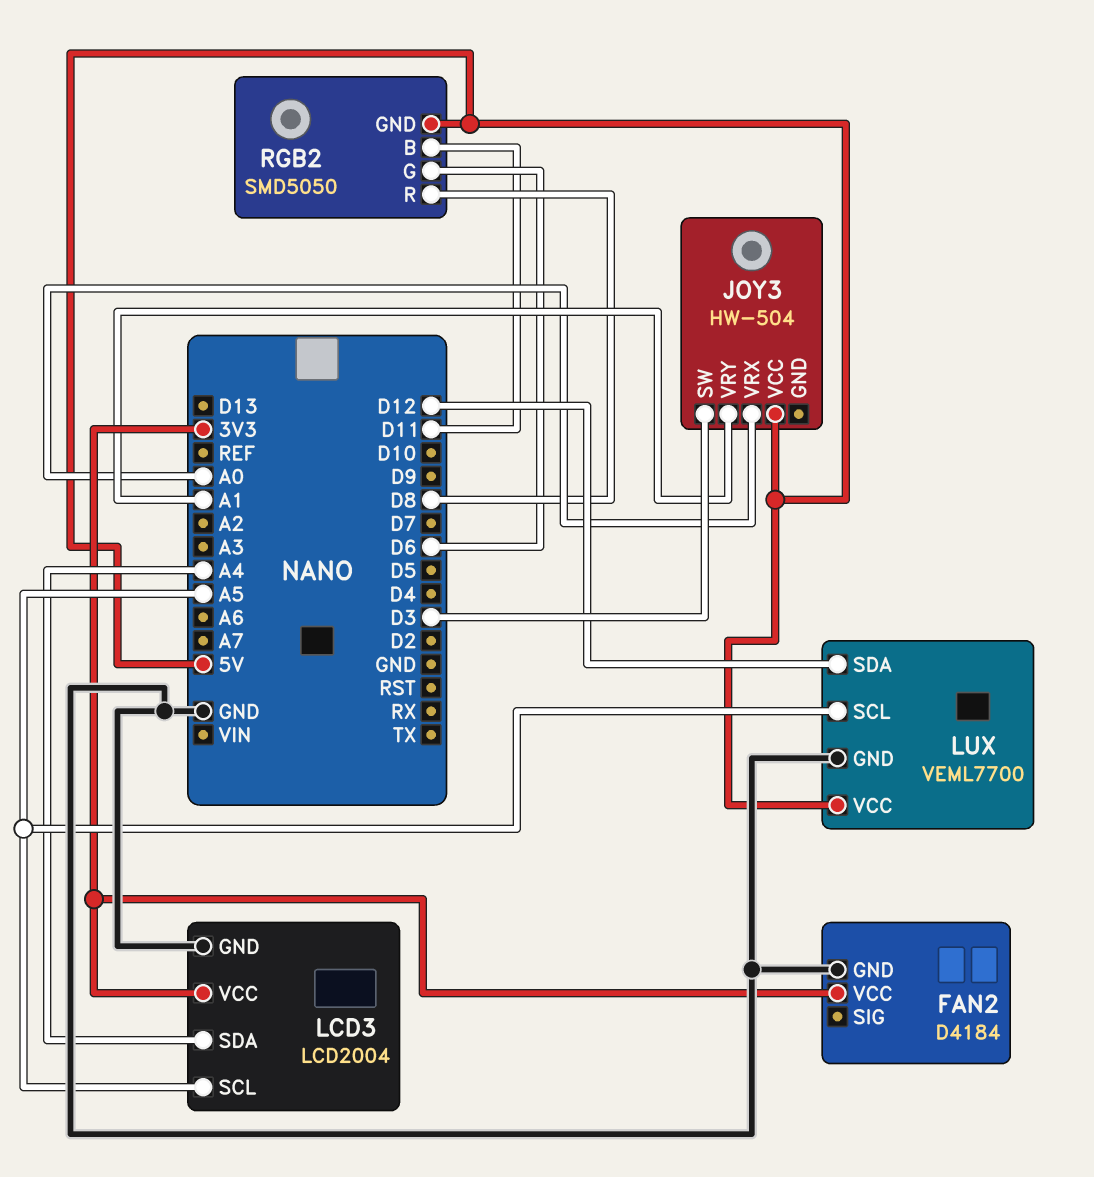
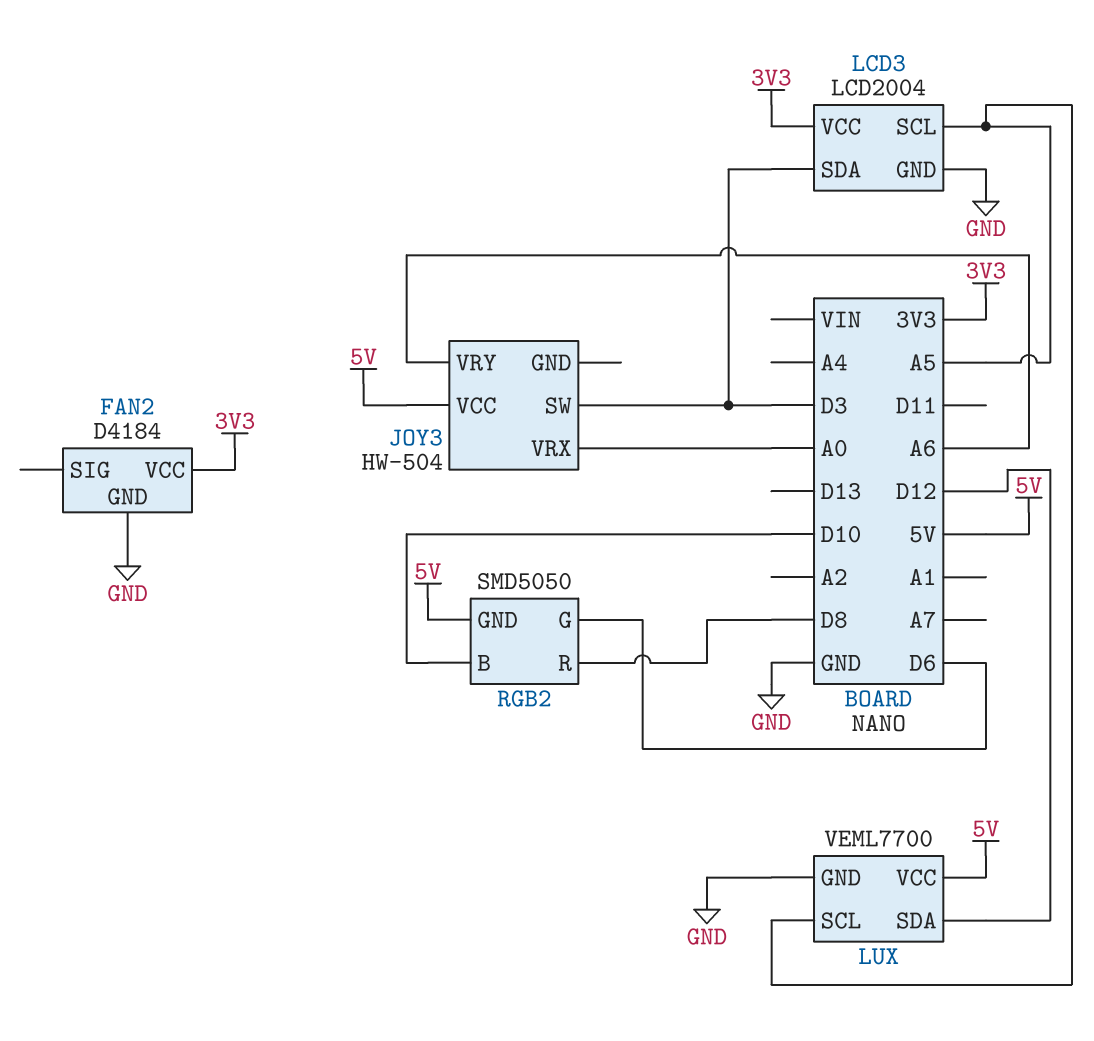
JOY3 pin VRY: A1 -> A6
LCD3 pin SDA: A4 -> D3
RGB2 pin B: D11 -> D10

